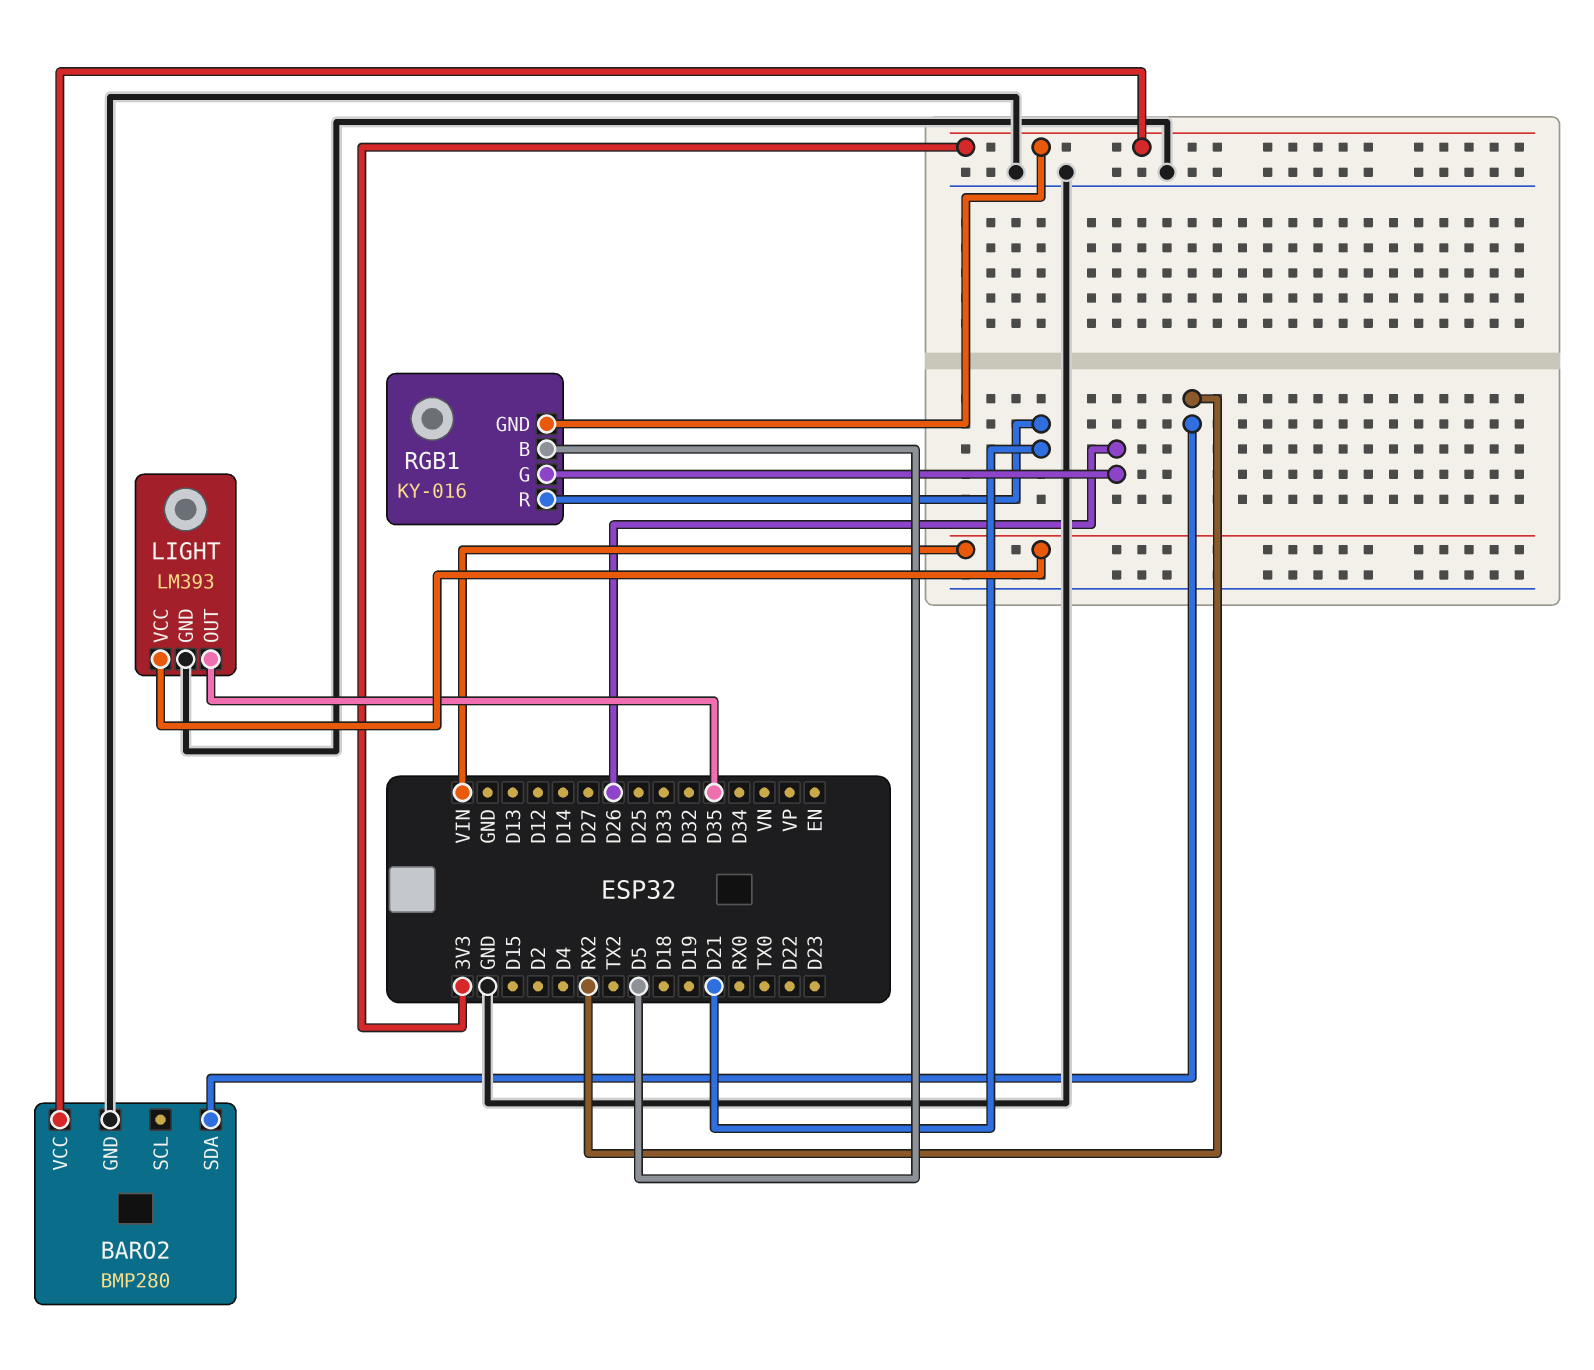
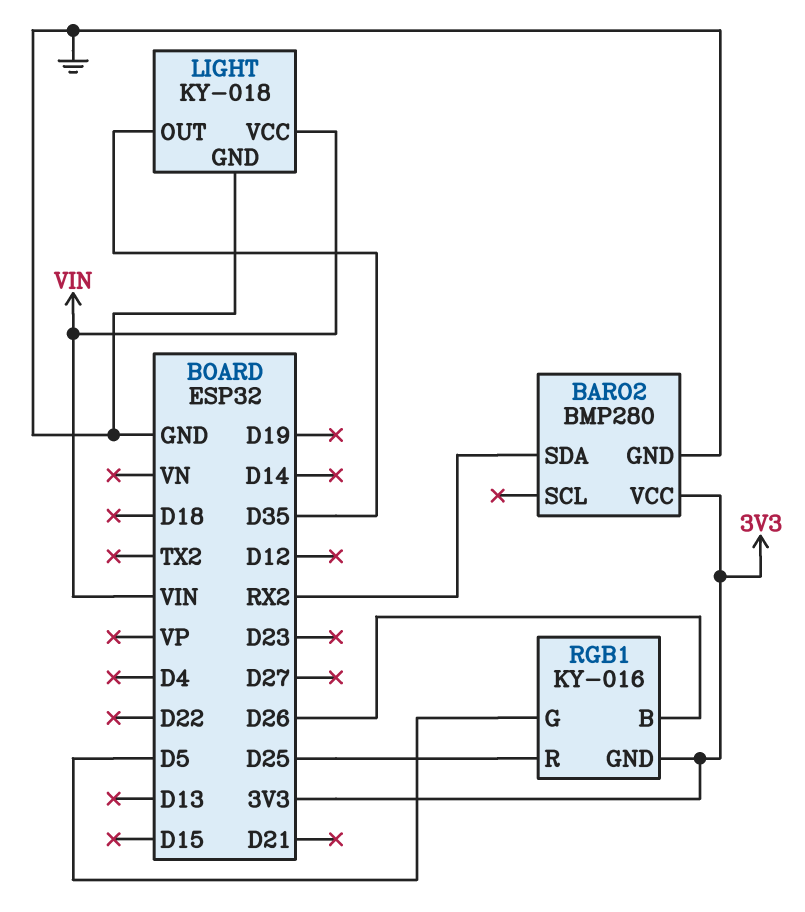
LIGHT: LM393 -> KY-018
RGB1 pin B: D5 -> D26
RGB1 pin G: D26 -> D5
RGB1 pin R: D21 -> D25

